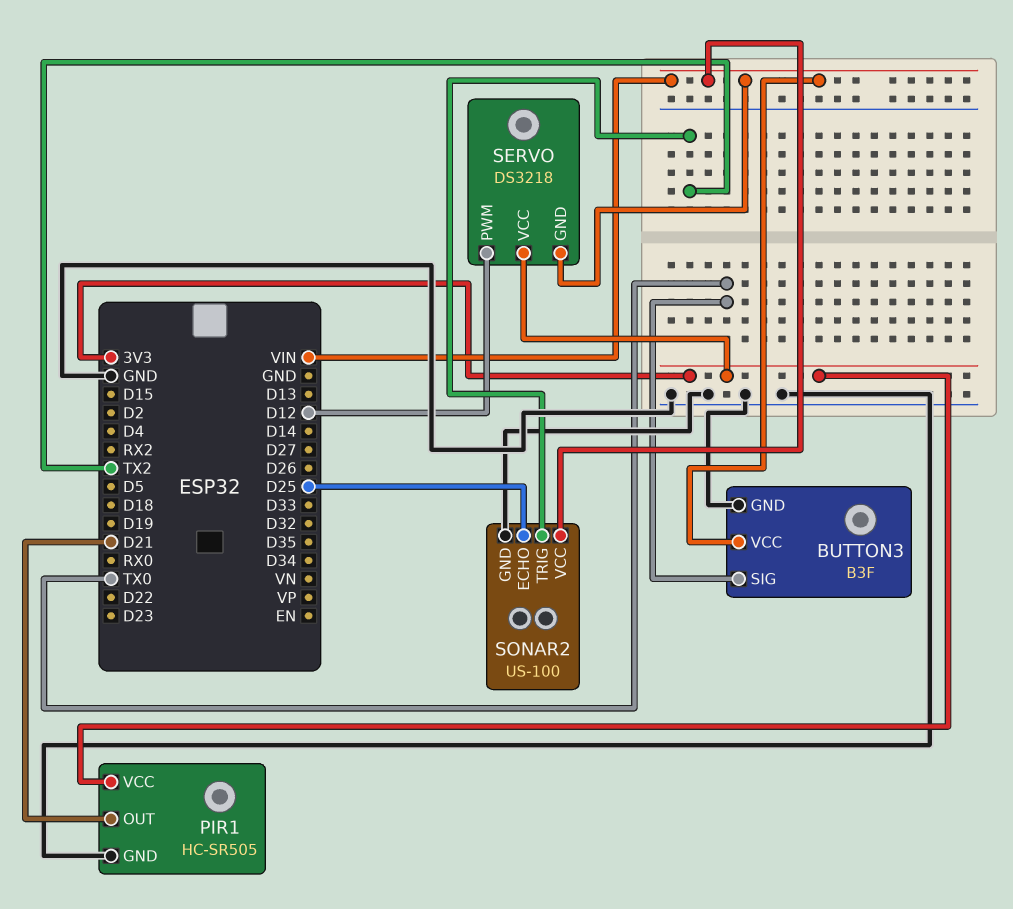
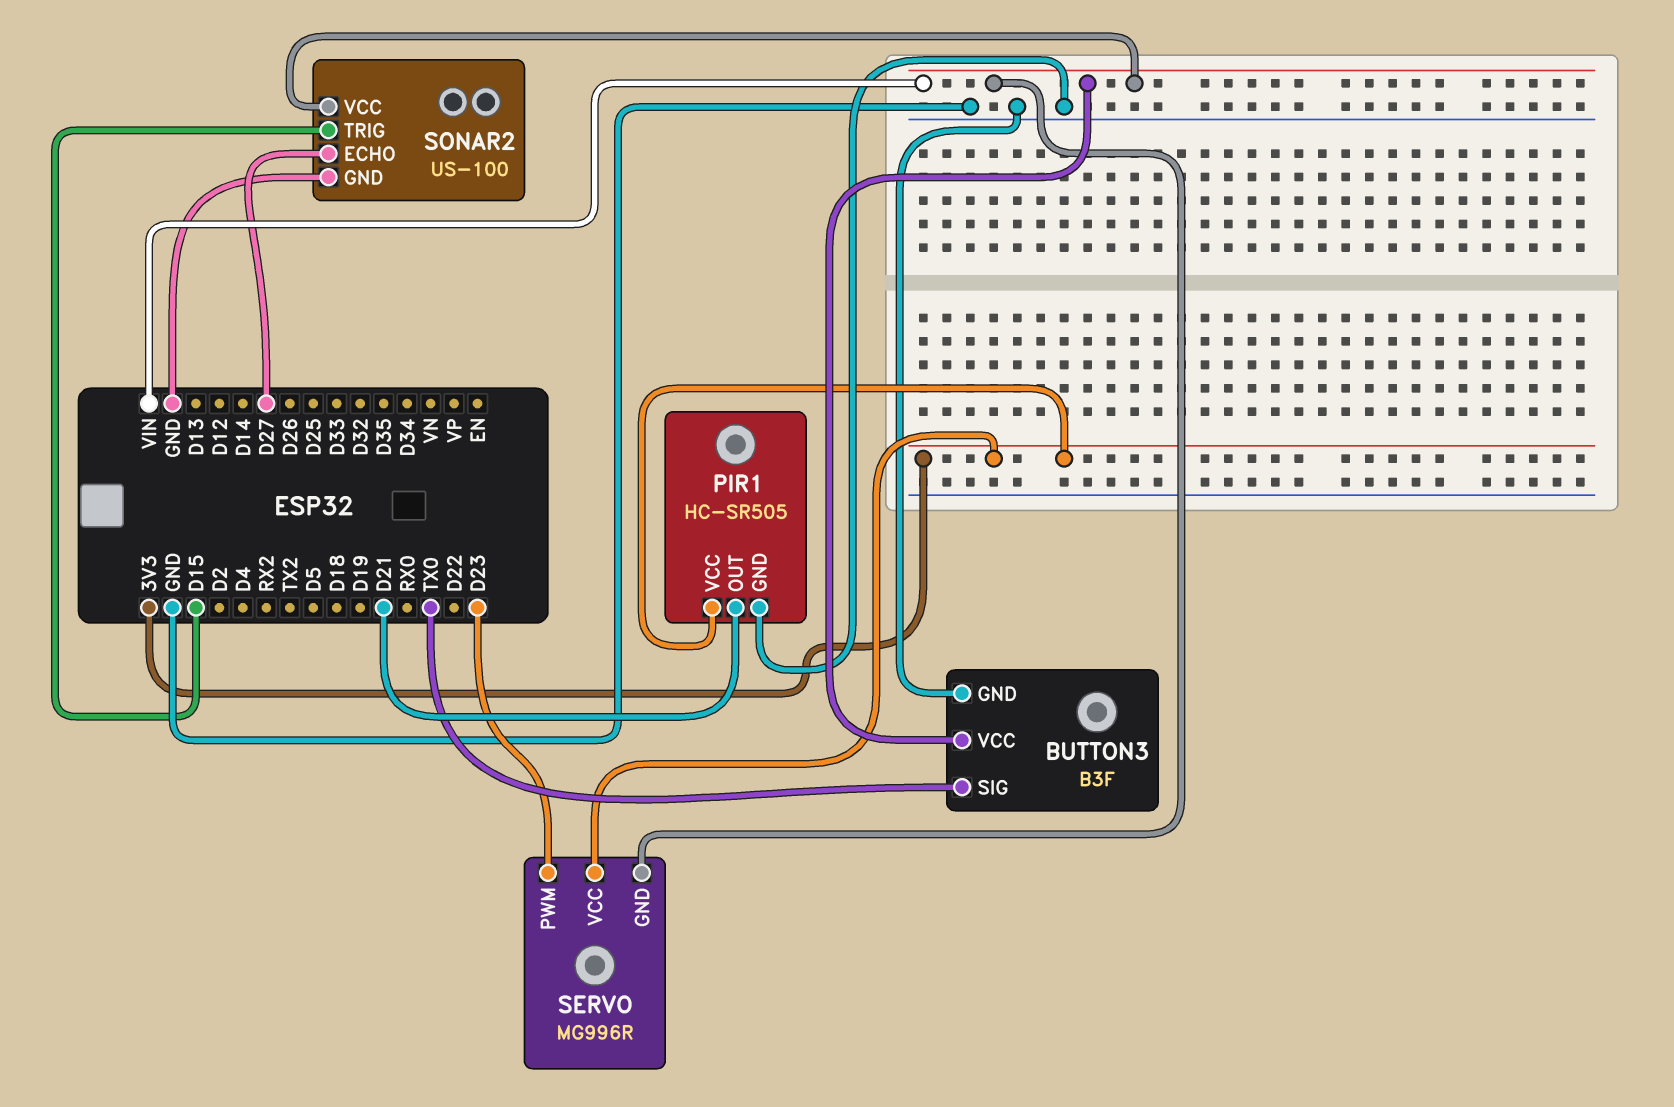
SERVO: DS3218 -> MG996R
SERVO pin PWM: D12 -> D23
SONAR2 pin ECHO: D25 -> D27
SONAR2 pin TRIG: TX2 -> D15

